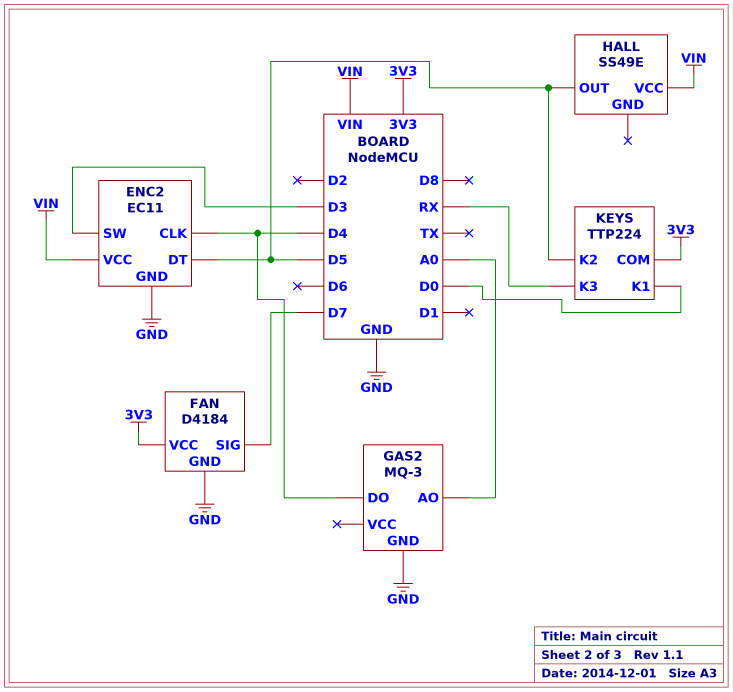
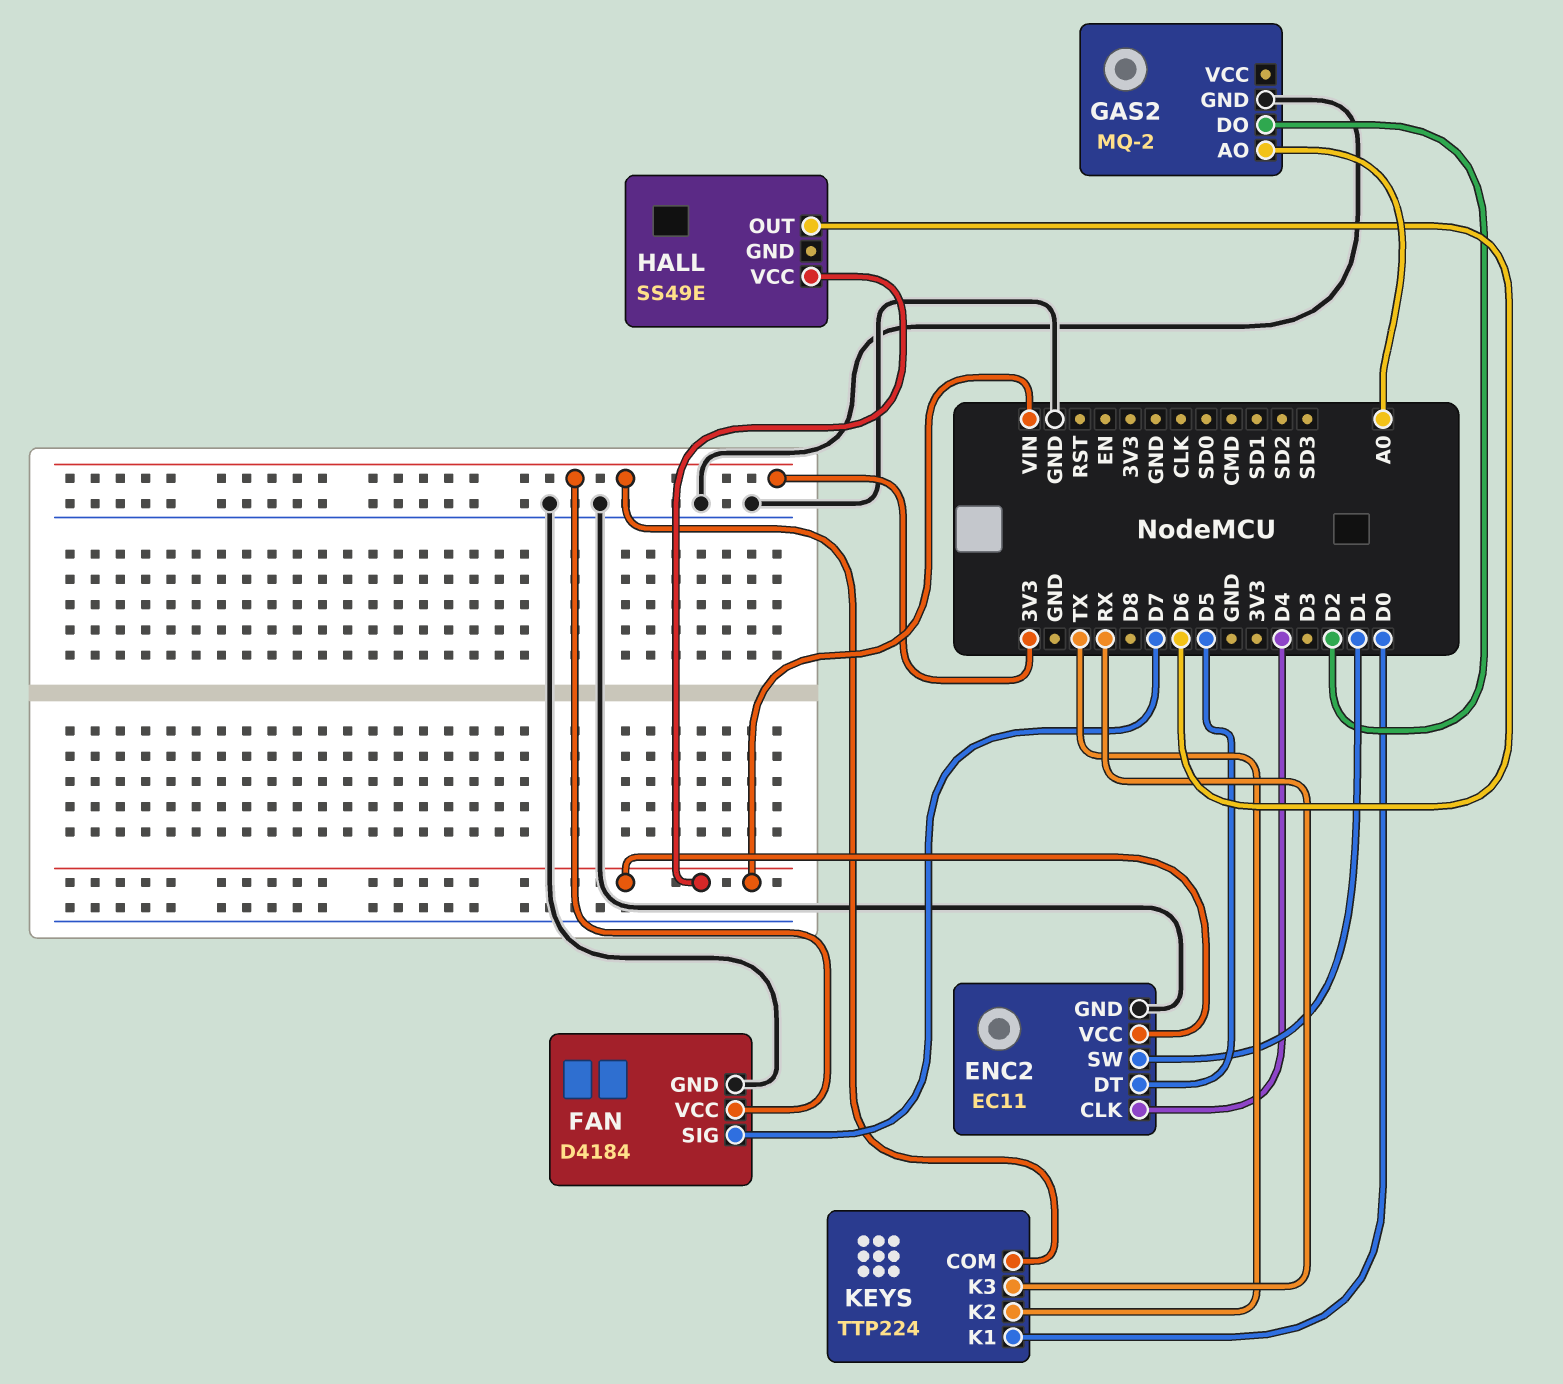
ENC2 pin SW: D3 -> D1
GAS2: MQ-3 -> MQ-2
GAS2 pin DO: D4 -> D2
HALL pin OUT: D5 -> D6
KEYS pin K2: D5 -> TX

